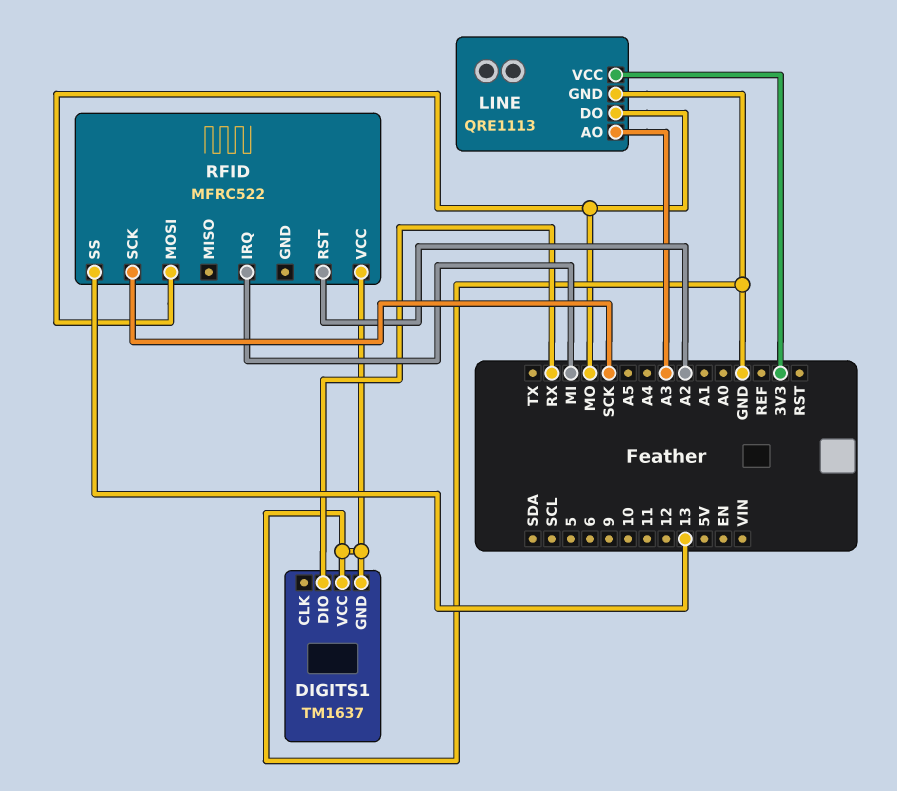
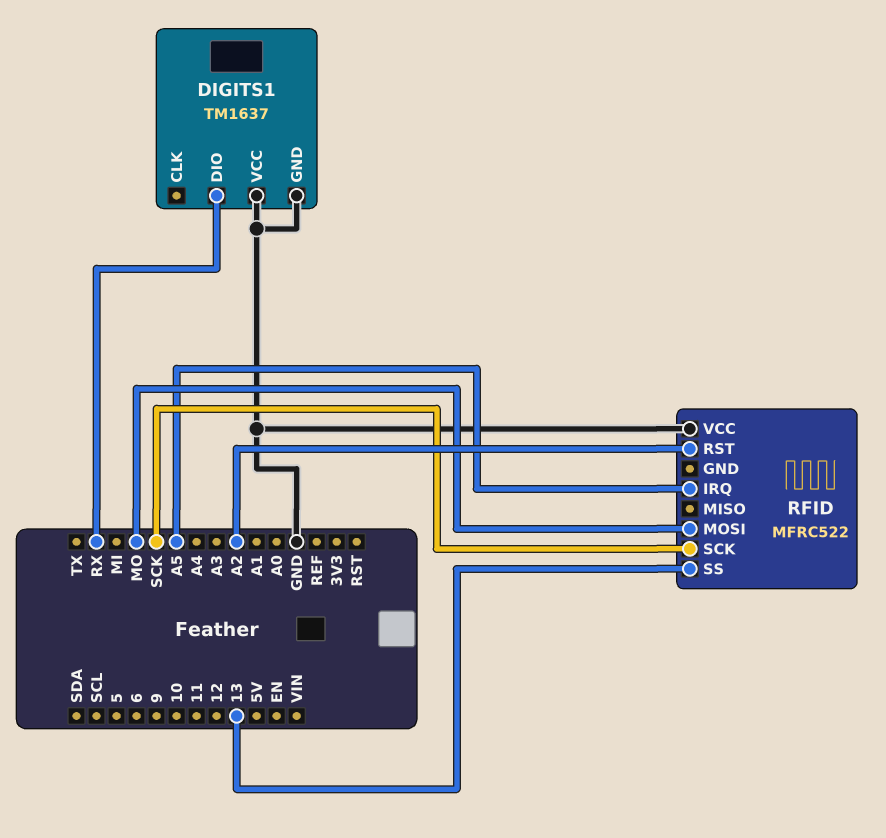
LINE: QRE1113 -> none
LINE pin AO: A3 -> none
LINE pin DO: MO -> none
LINE pin GND: GND -> none
LINE pin VCC: 3V3 -> none
RFID pin IRQ: MI -> A5

